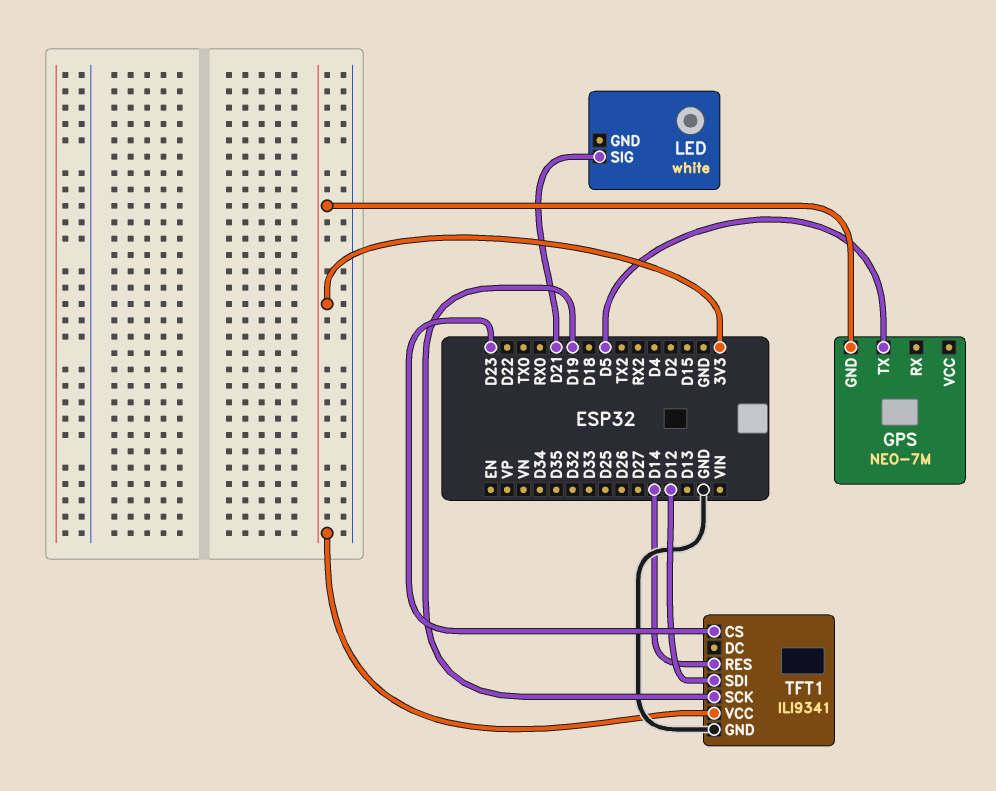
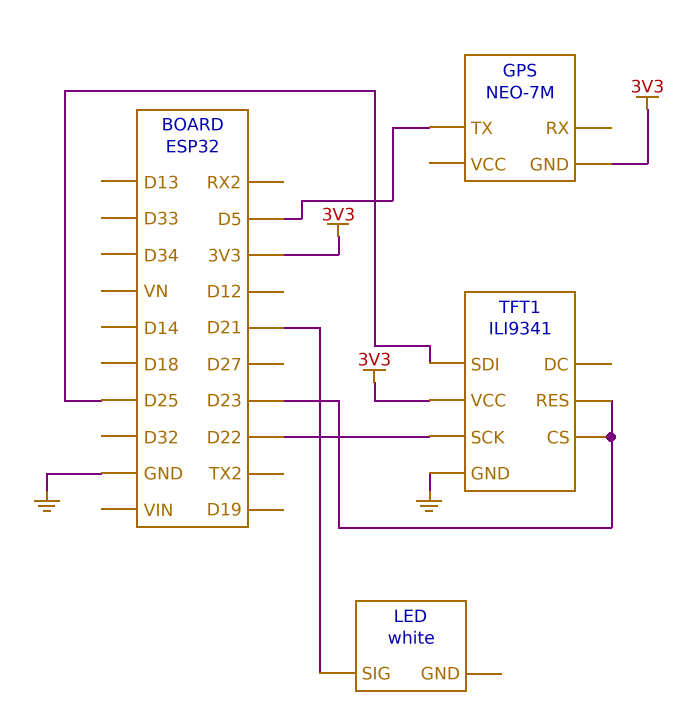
TFT1 pin RES: D14 -> D23
TFT1 pin SCK: D19 -> D22
TFT1 pin SDI: D12 -> D25

